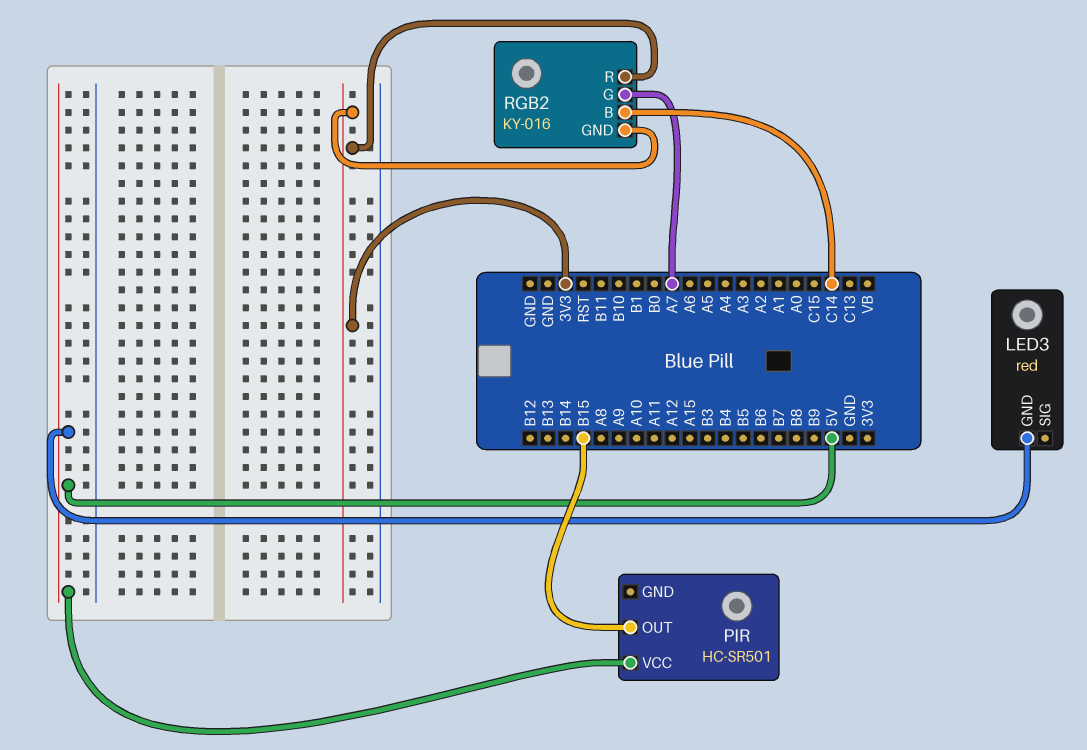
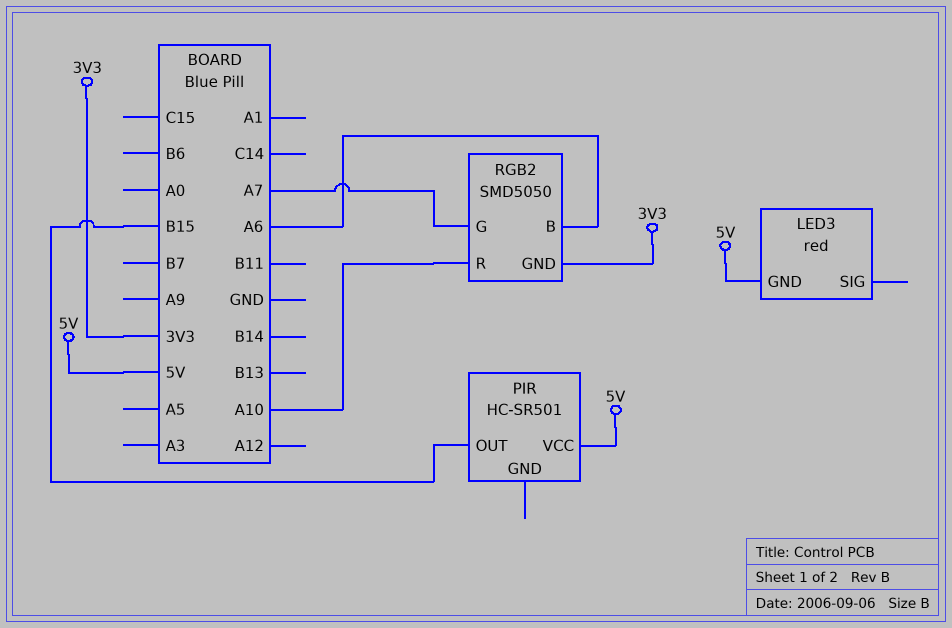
RGB2: KY-016 -> SMD5050
RGB2 pin B: C14 -> A6
RGB2 pin R: 3V3 -> A10

